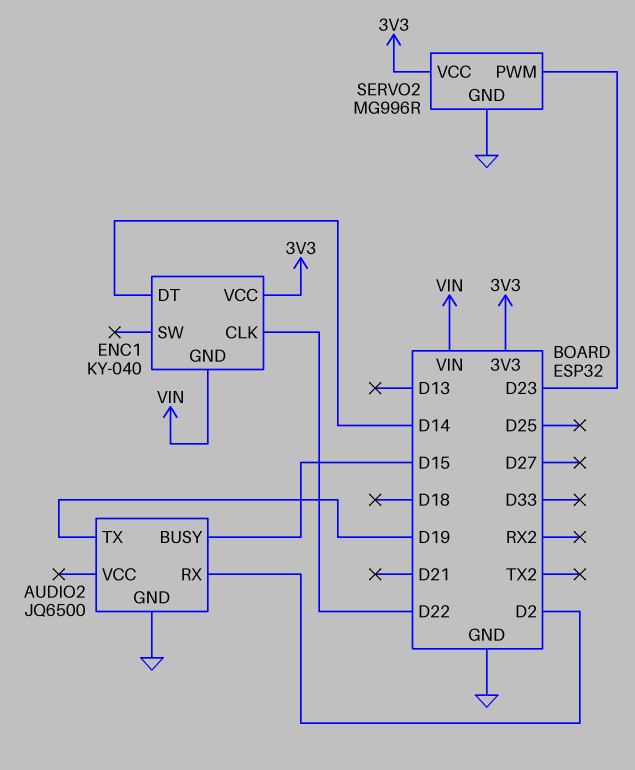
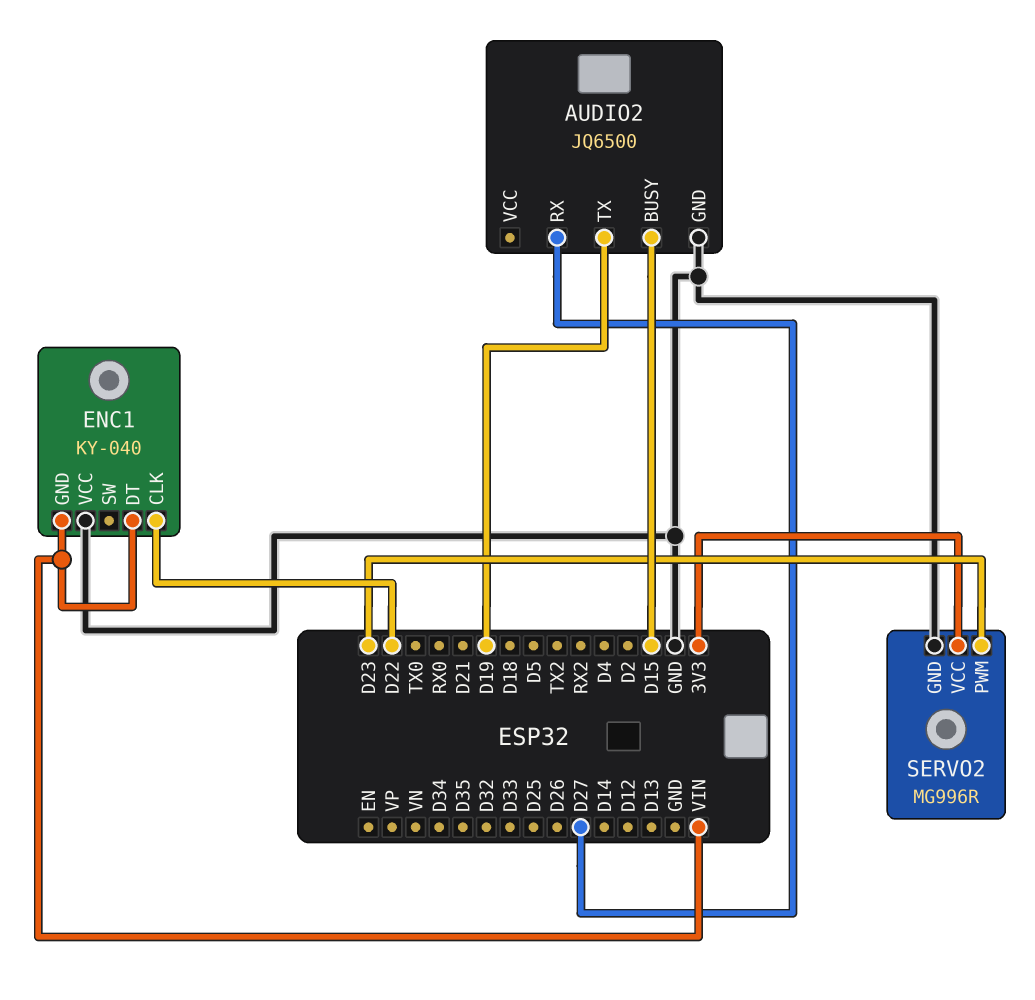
AUDIO2 pin RX: D2 -> D27
ENC1 pin DT: D14 -> VIN
ENC1 pin VCC: 3V3 -> GND

